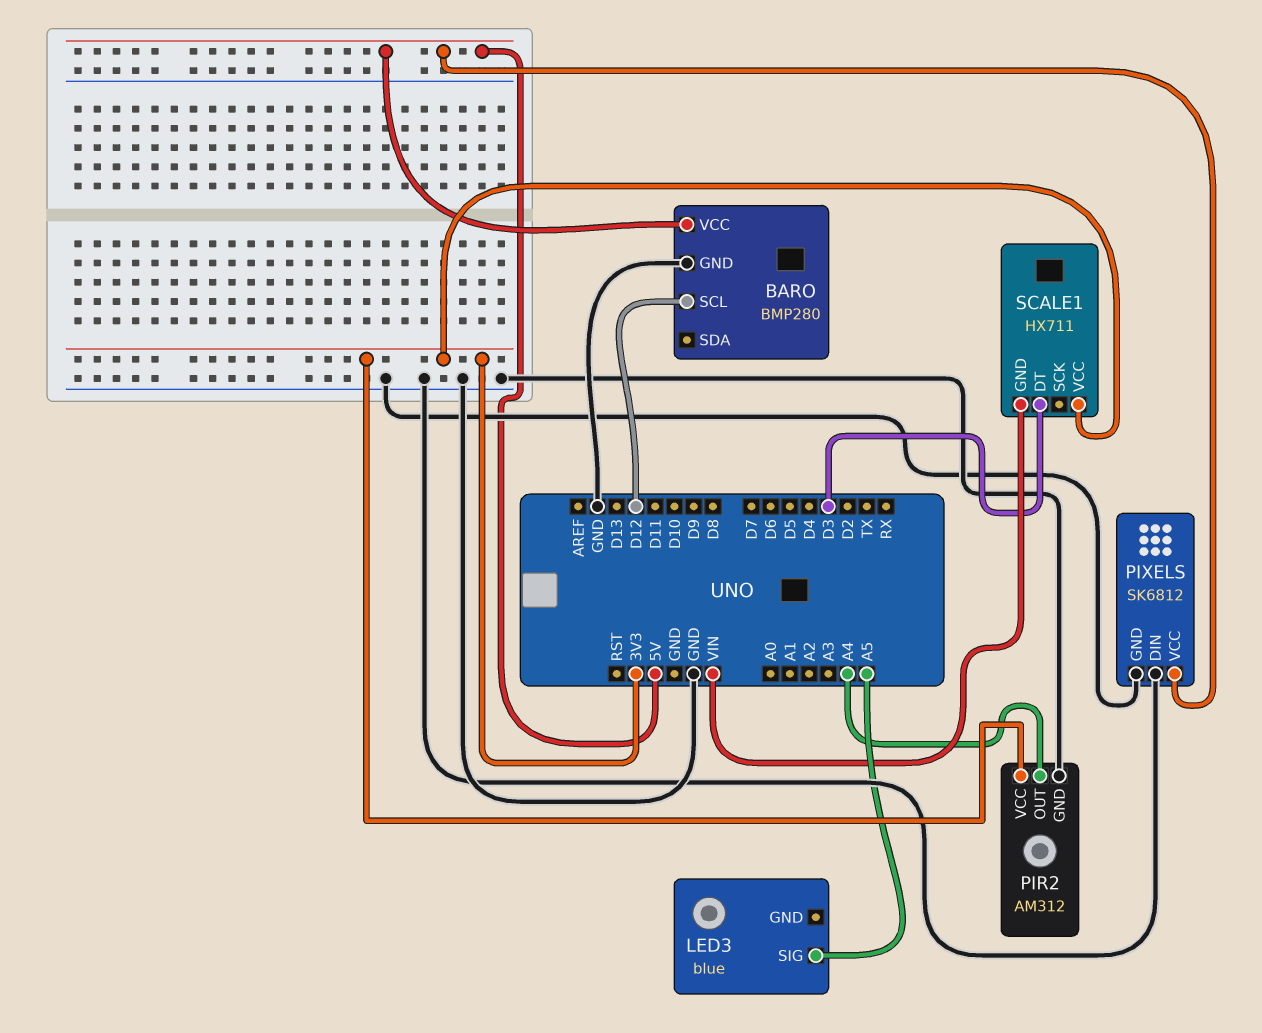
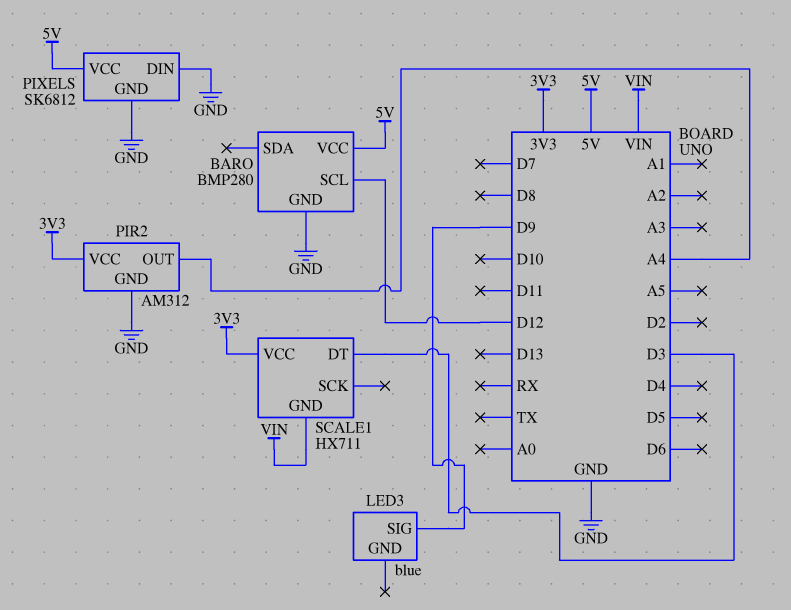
LED3 pin SIG: A5 -> D9

